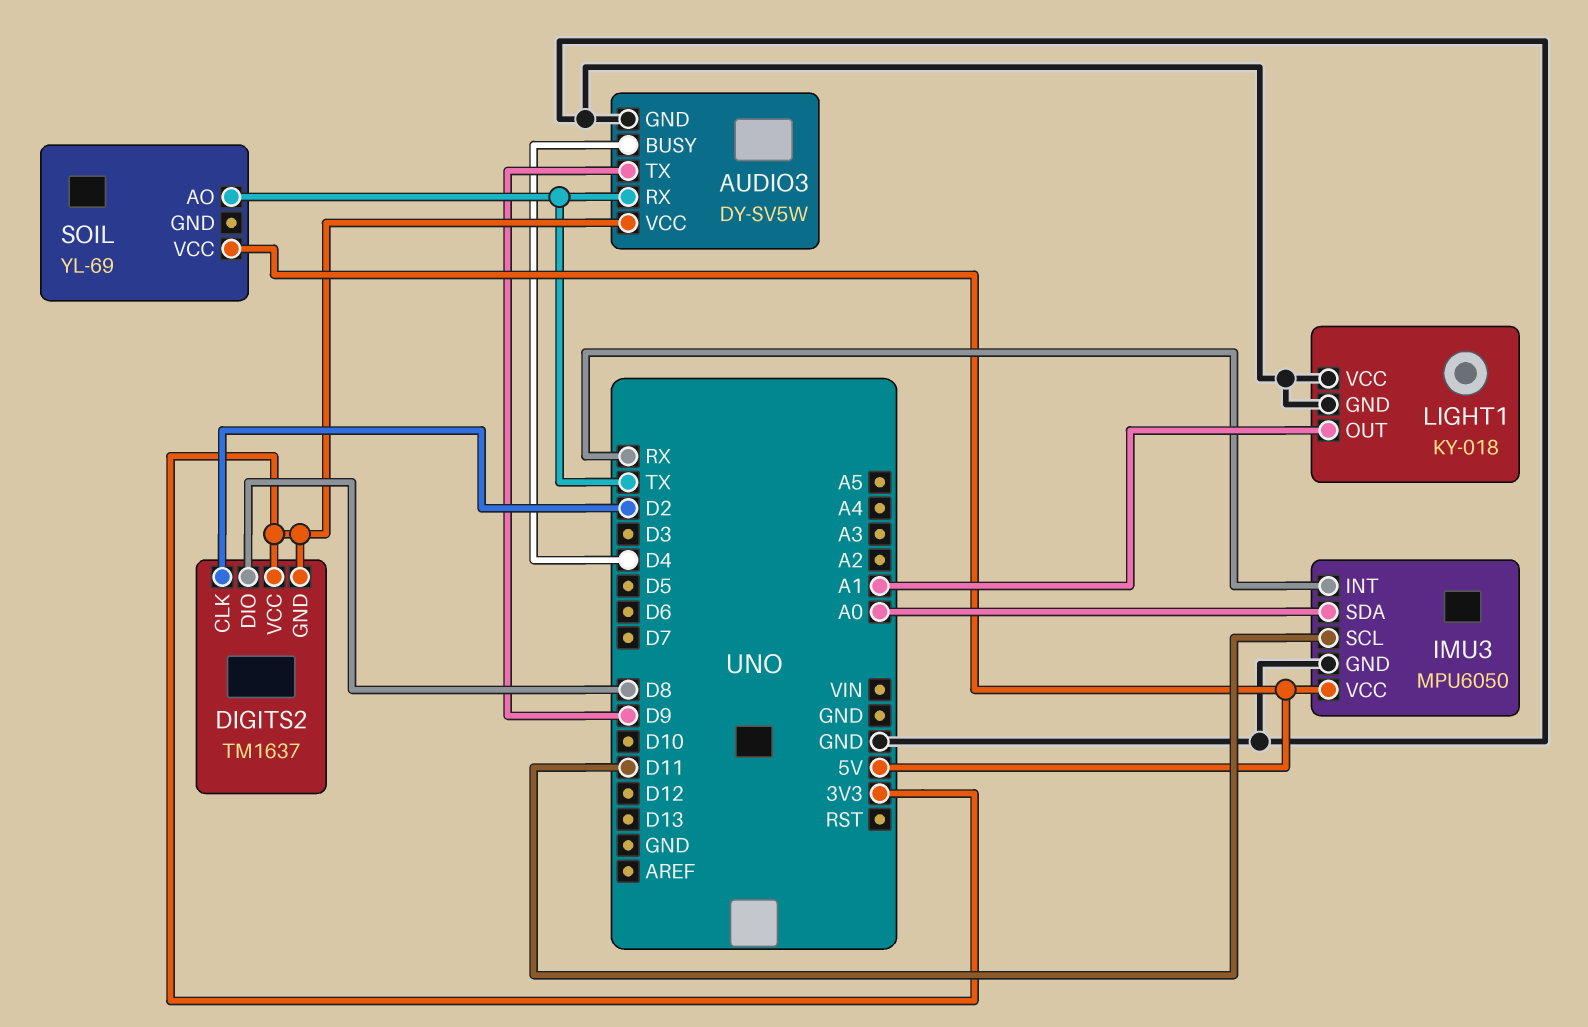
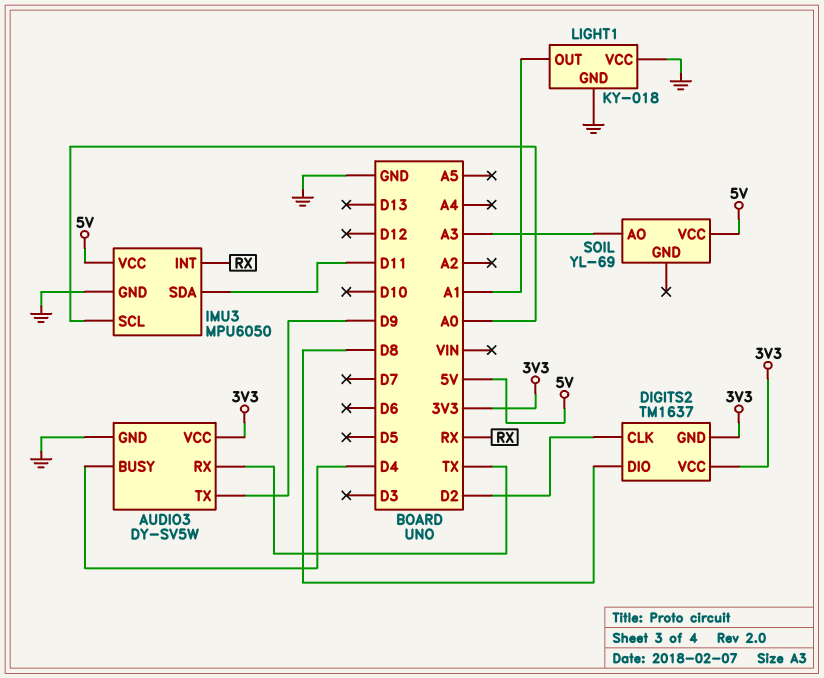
IMU3 pin SCL: D11 -> A0
IMU3 pin SDA: A0 -> D11
SOIL pin AO: TX -> A3

